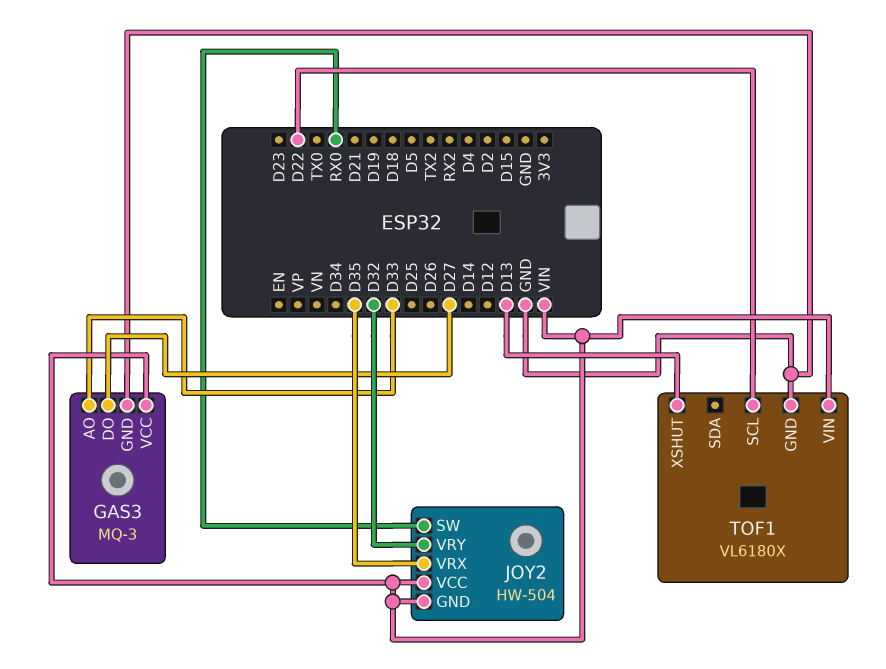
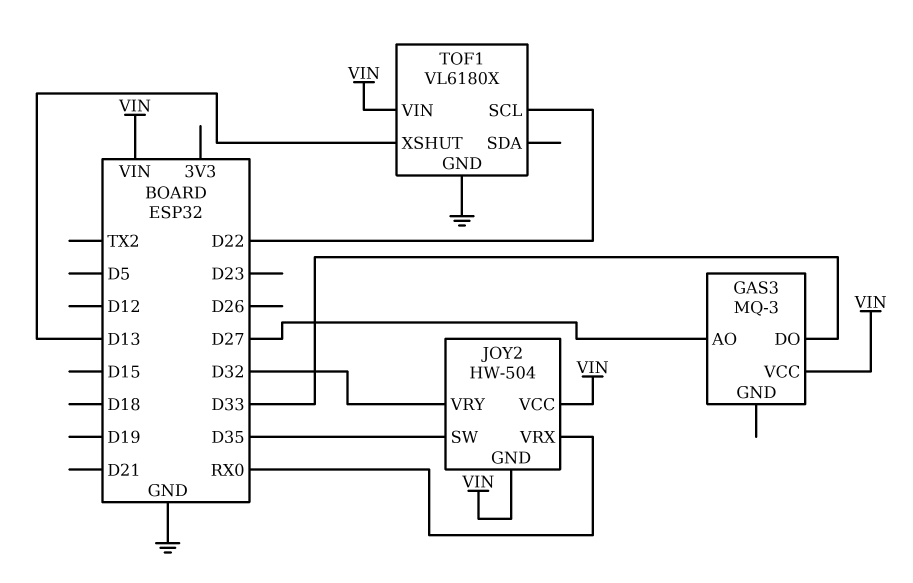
GAS3 pin AO: D33 -> D27
GAS3 pin DO: D27 -> D33
GAS3 pin GND: GND -> none
JOY2 pin SW: RX0 -> D35
JOY2 pin VRX: D35 -> RX0

